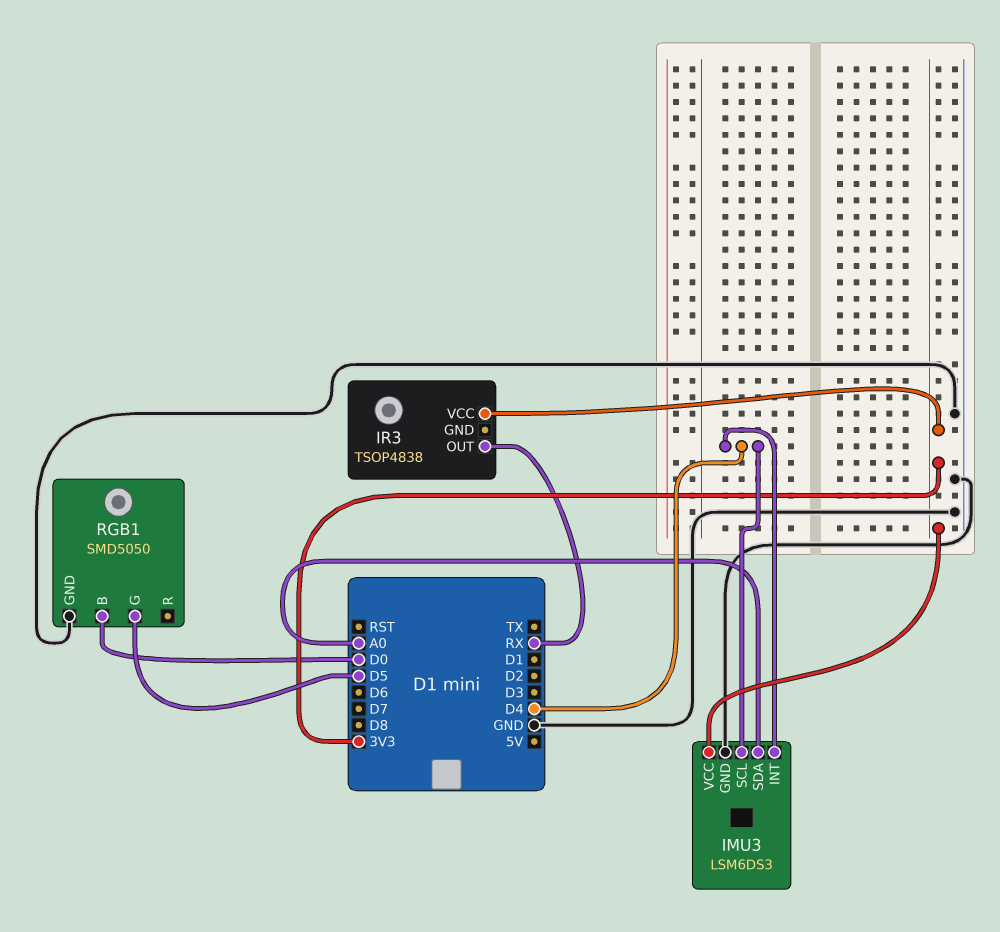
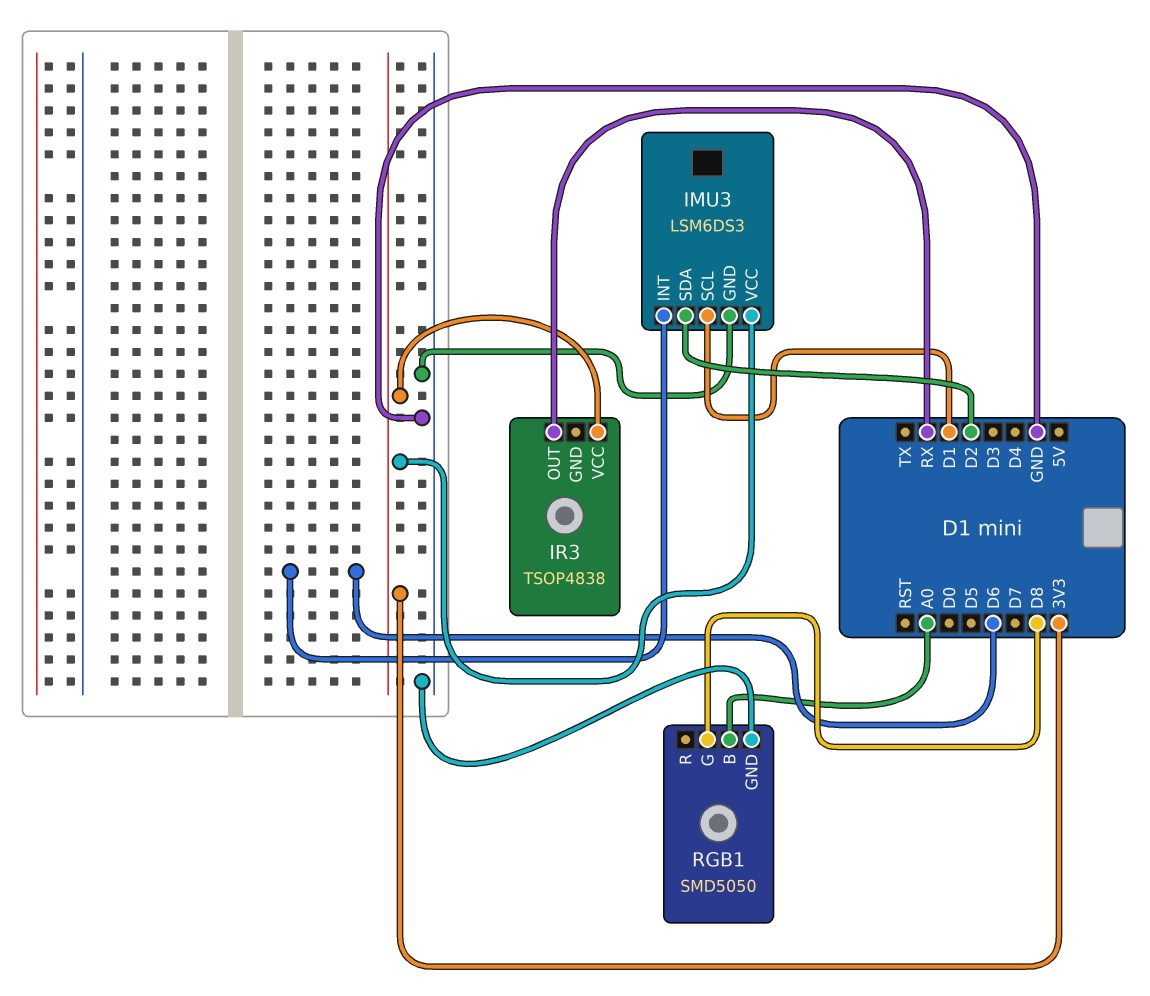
IMU3 pin INT: D4 -> D6
IMU3 pin SCL: D4 -> D1
IMU3 pin SDA: A0 -> D2
RGB1 pin B: D0 -> A0
RGB1 pin G: D5 -> D8

